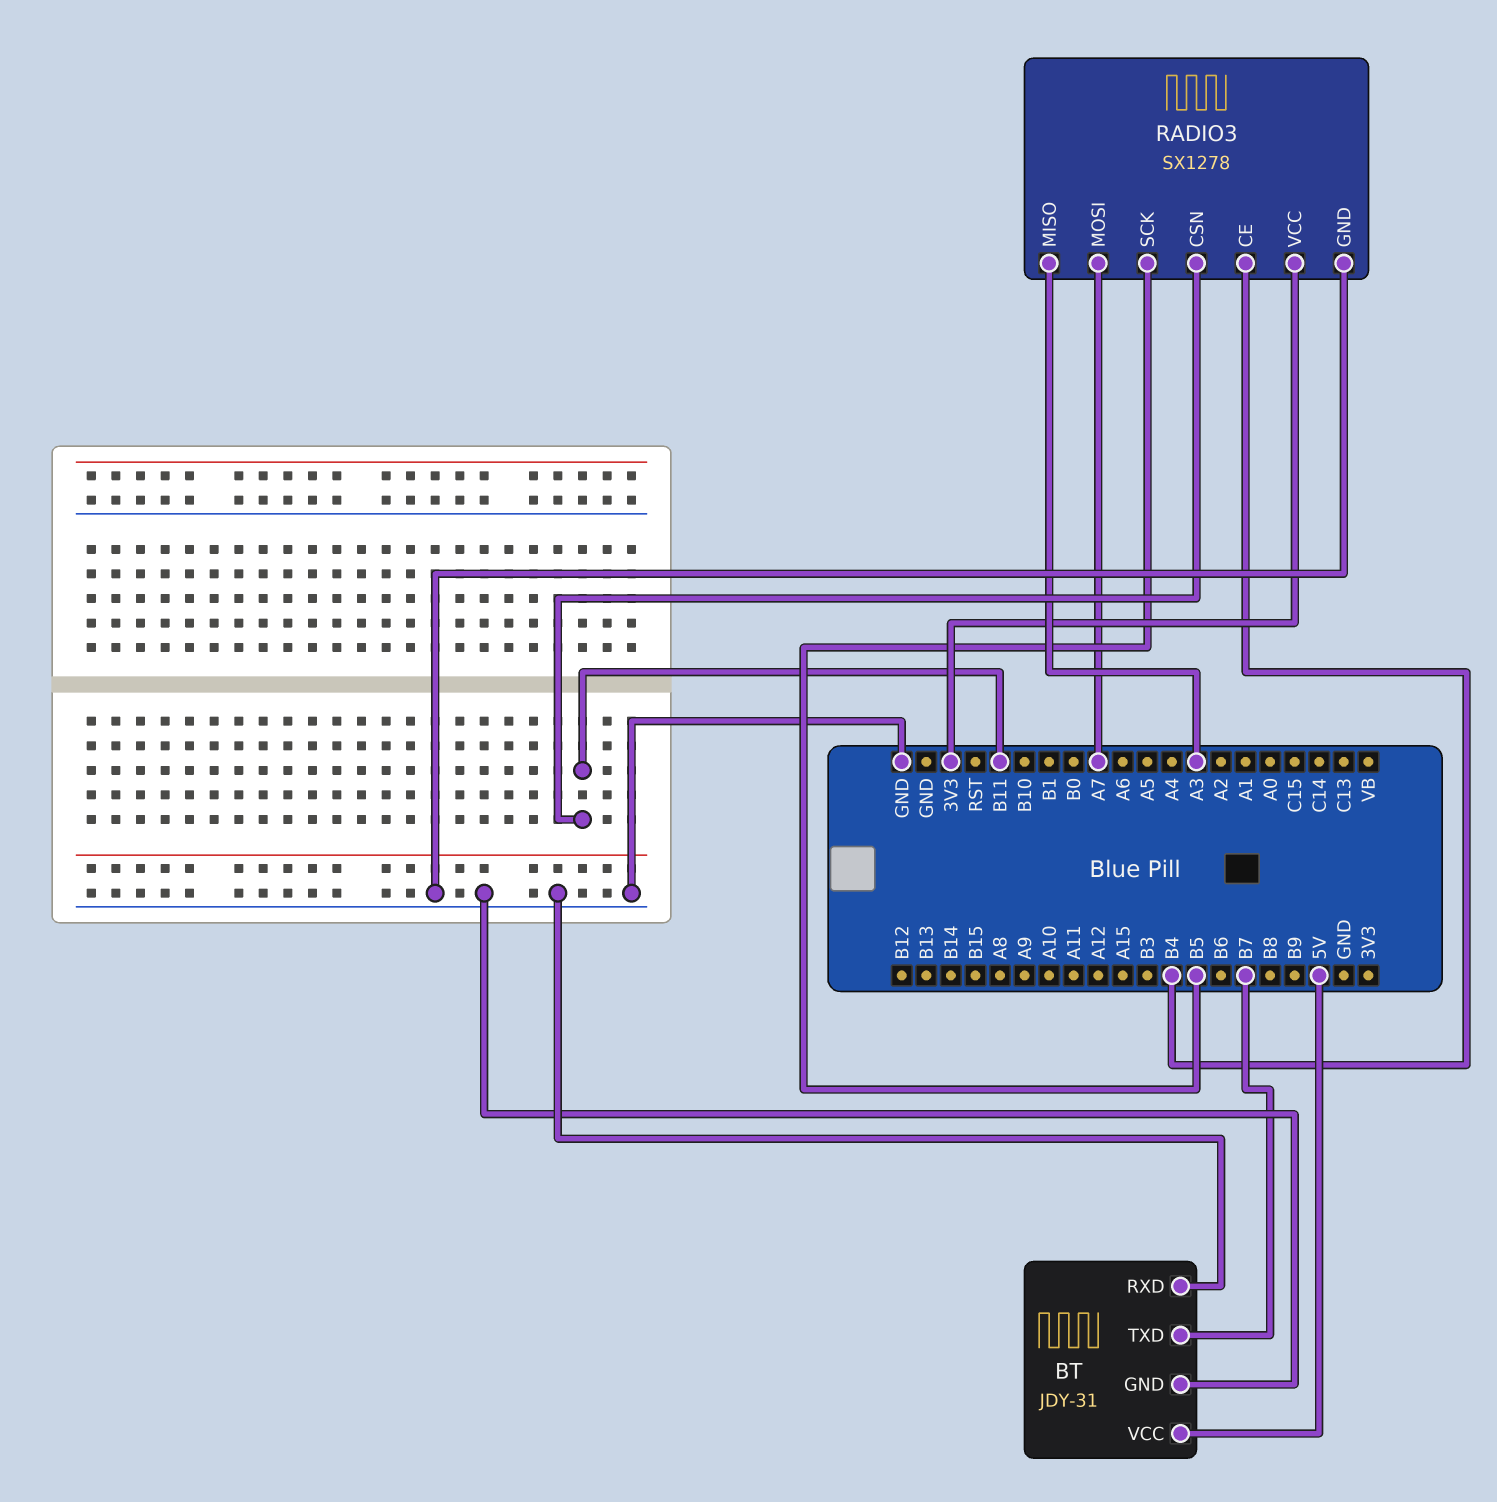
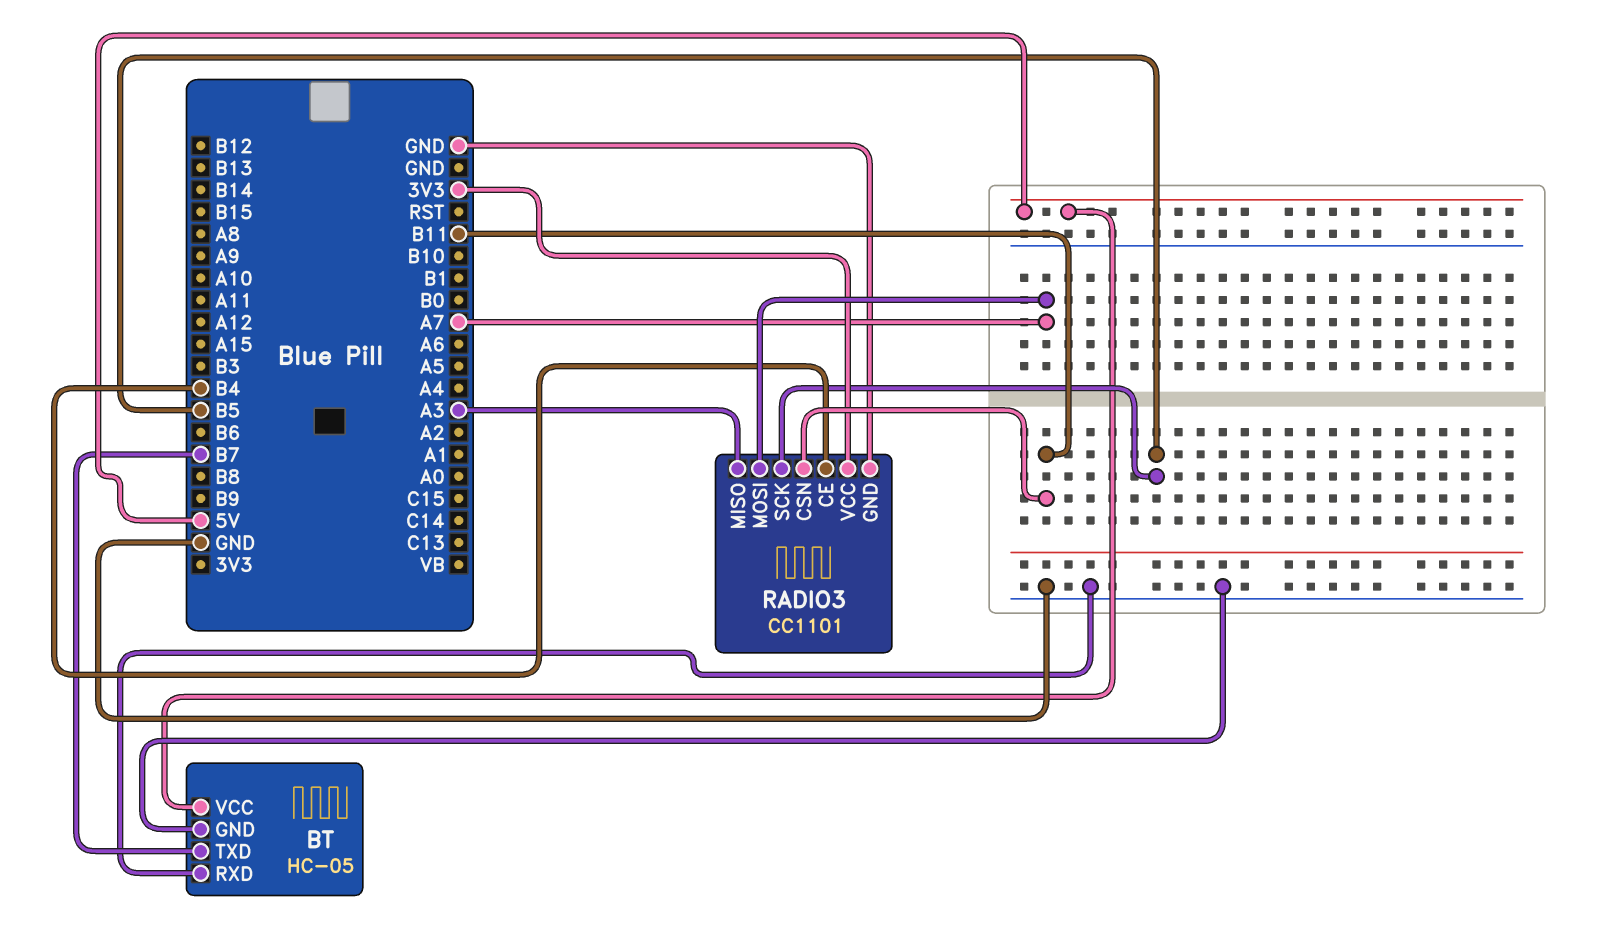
BT: JDY-31 -> HC-05
RADIO3: SX1278 -> CC1101

